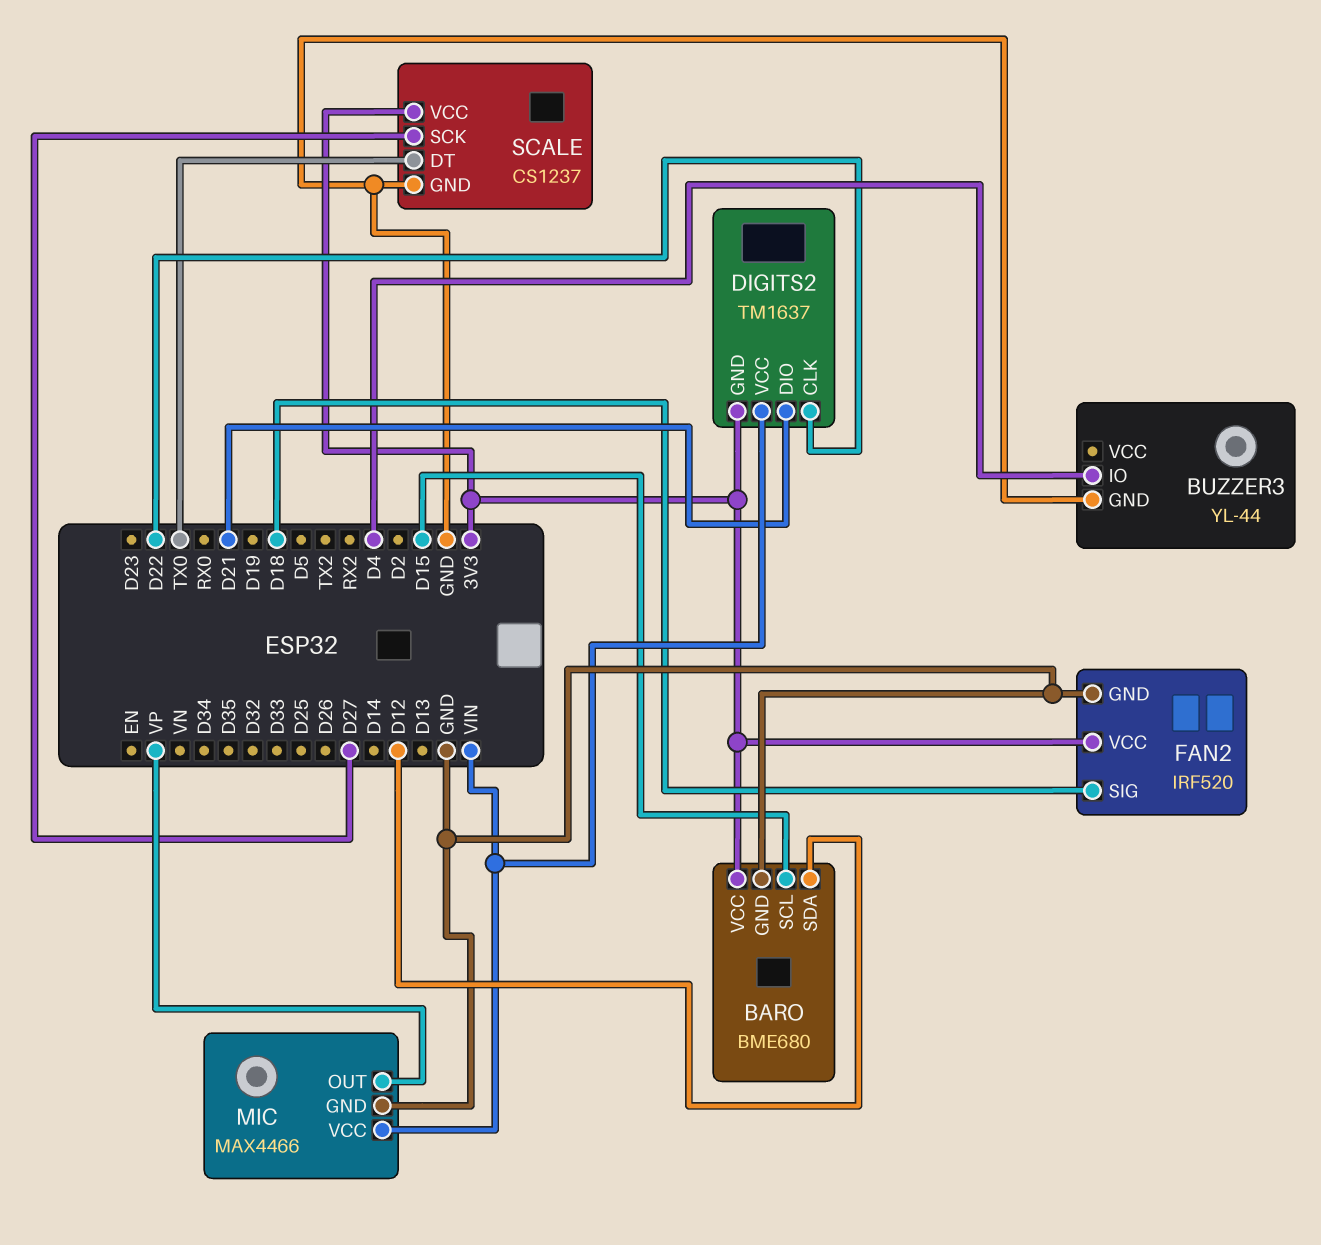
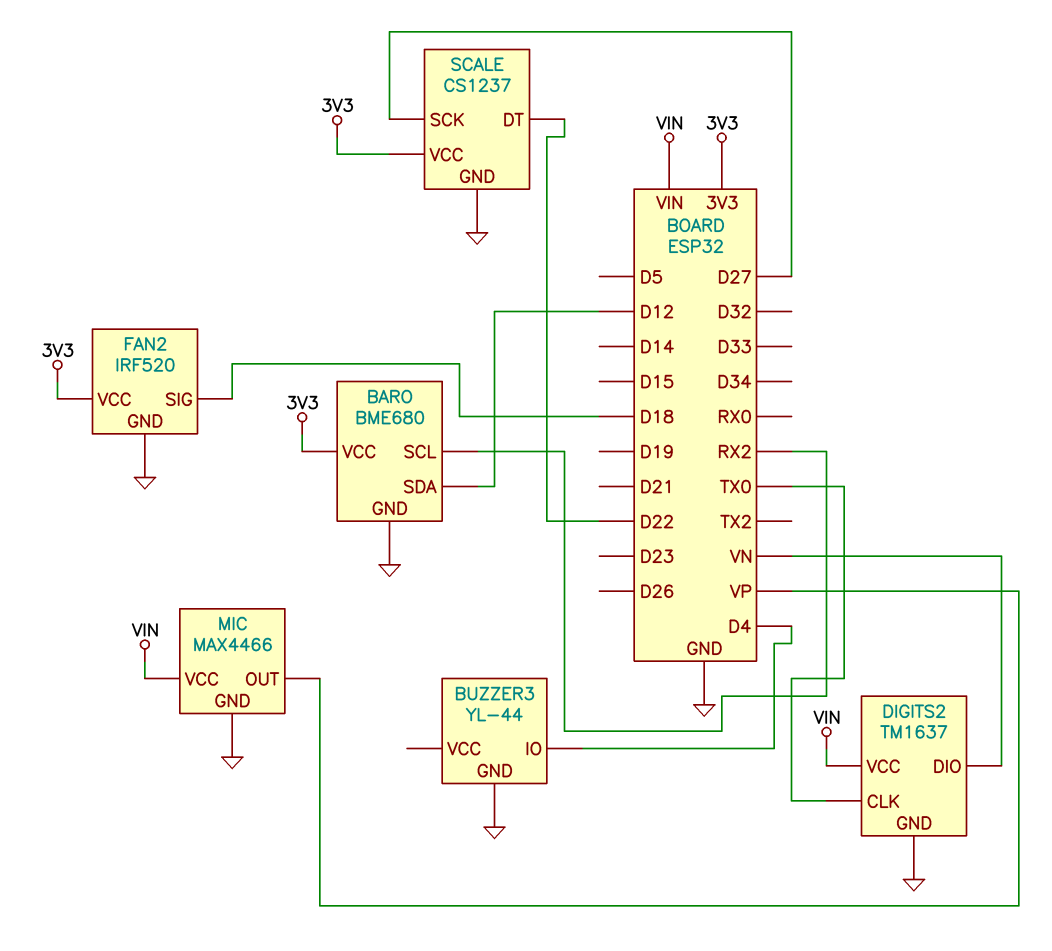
BARO pin SCL: D15 -> RX2
DIGITS2 pin CLK: D22 -> TX0
DIGITS2 pin DIO: D21 -> VN
DIGITS2 pin GND: 3V3 -> GND
SCALE pin DT: TX0 -> D22

